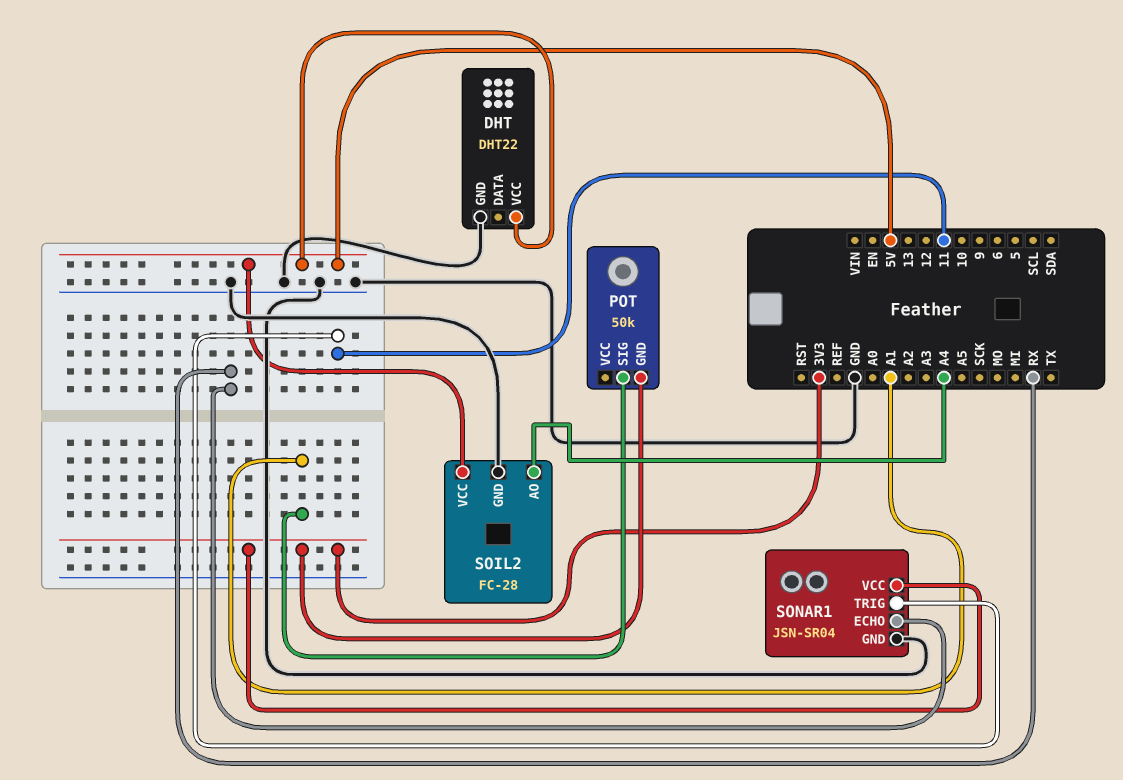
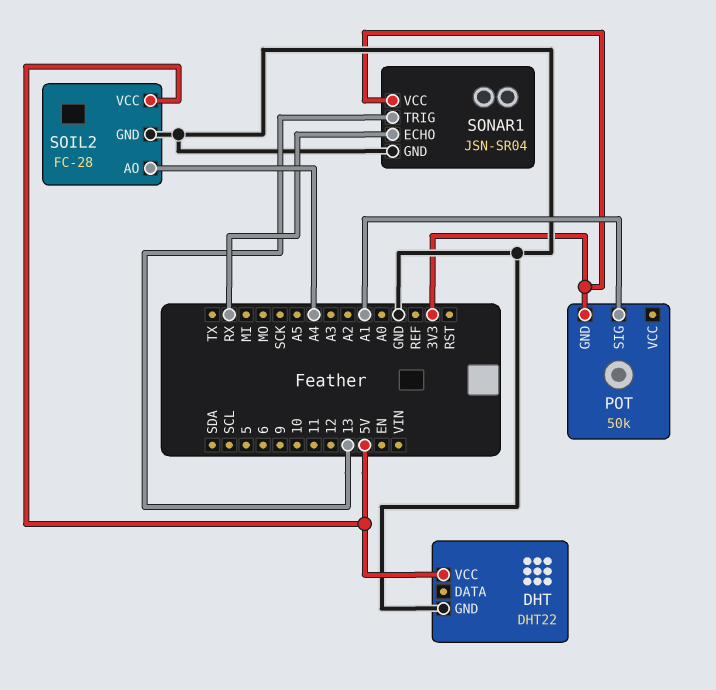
SONAR1 pin TRIG: 11 -> 13

